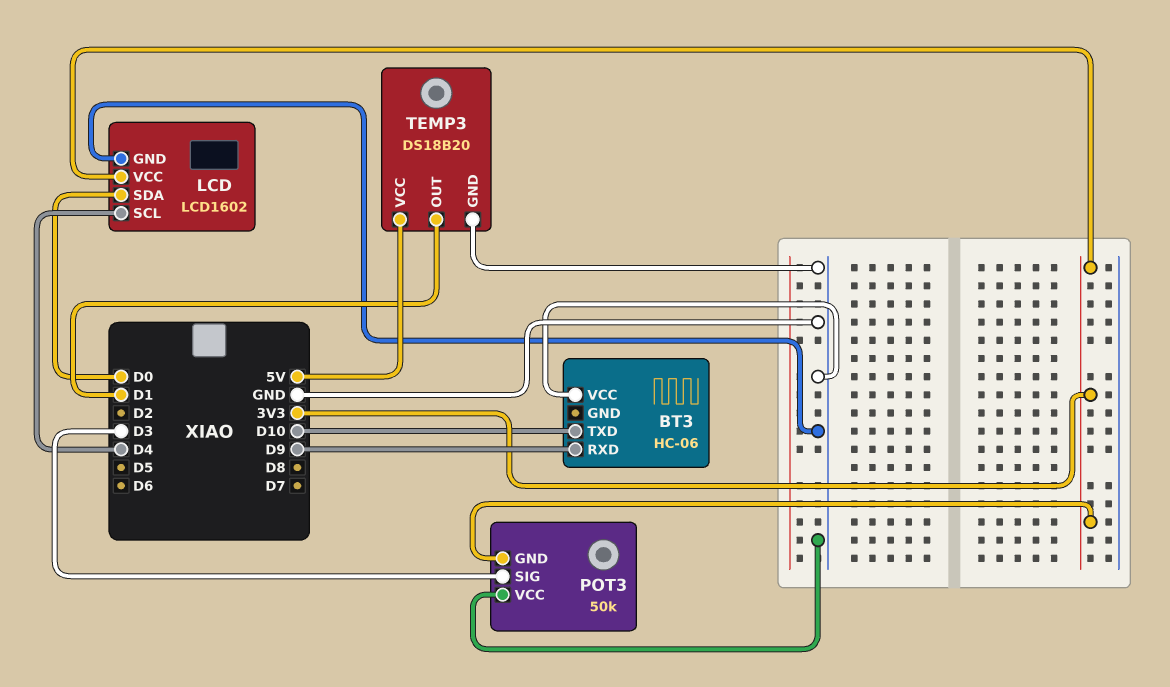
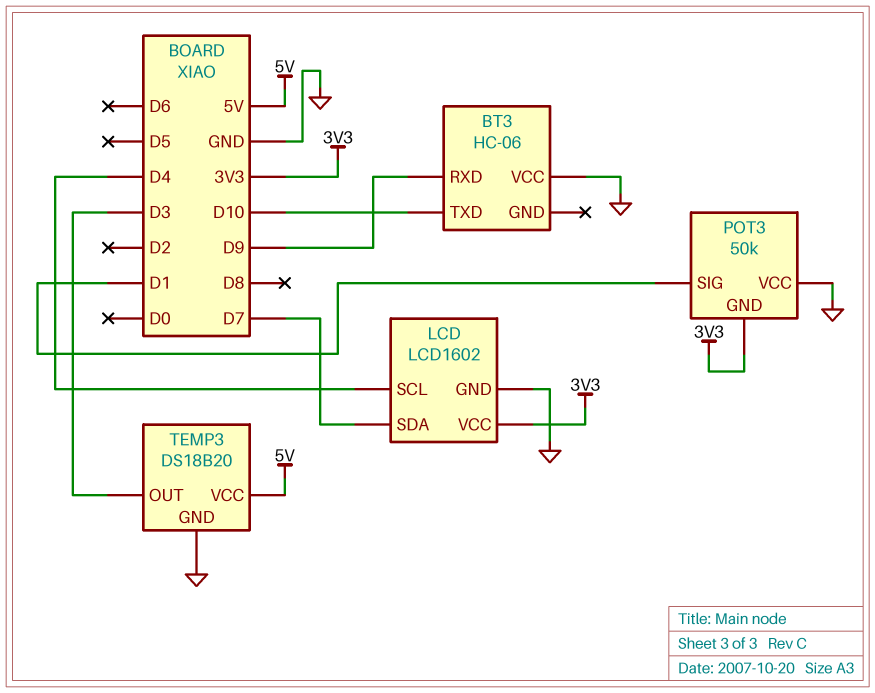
LCD pin SDA: D0 -> D7
POT3 pin SIG: D3 -> D1
TEMP3 pin OUT: D1 -> D3

